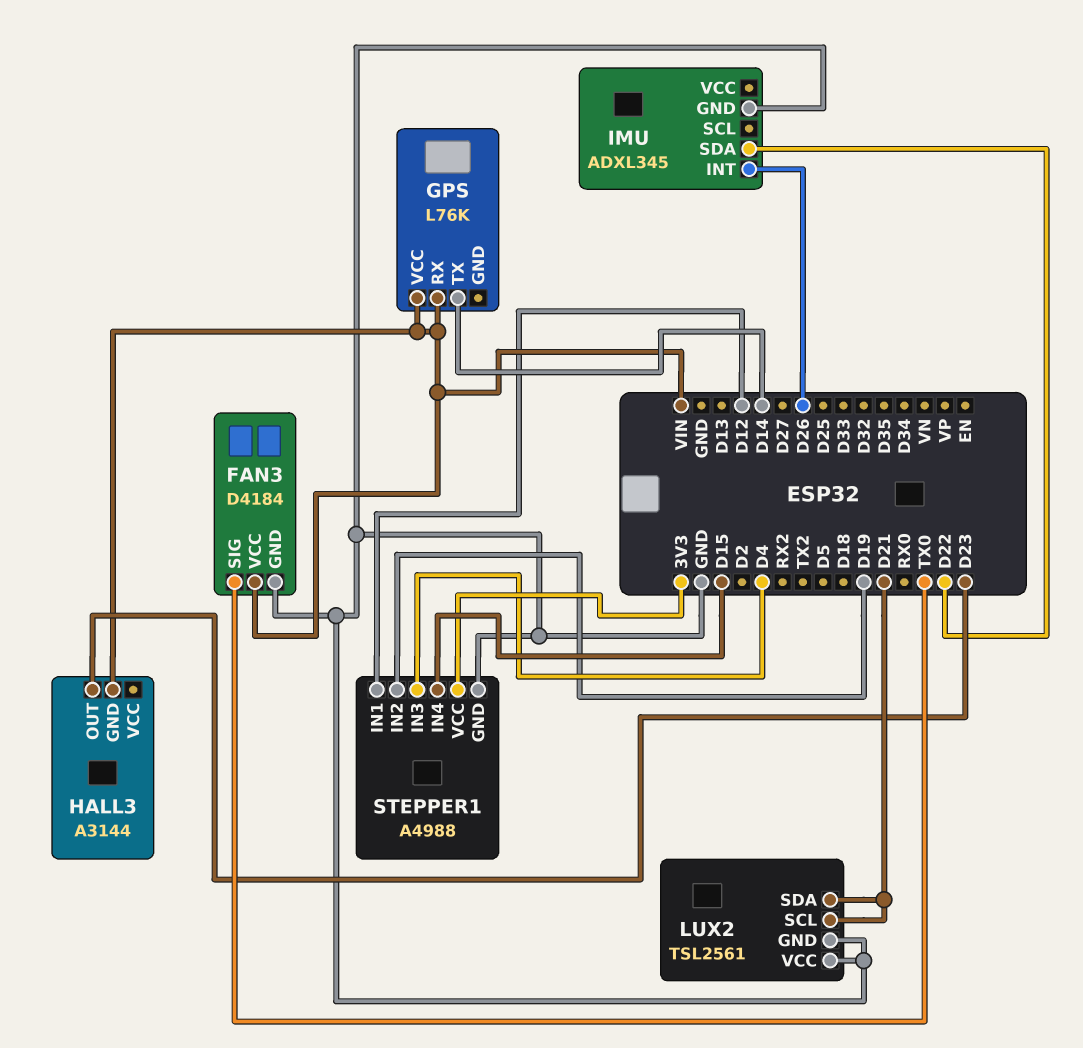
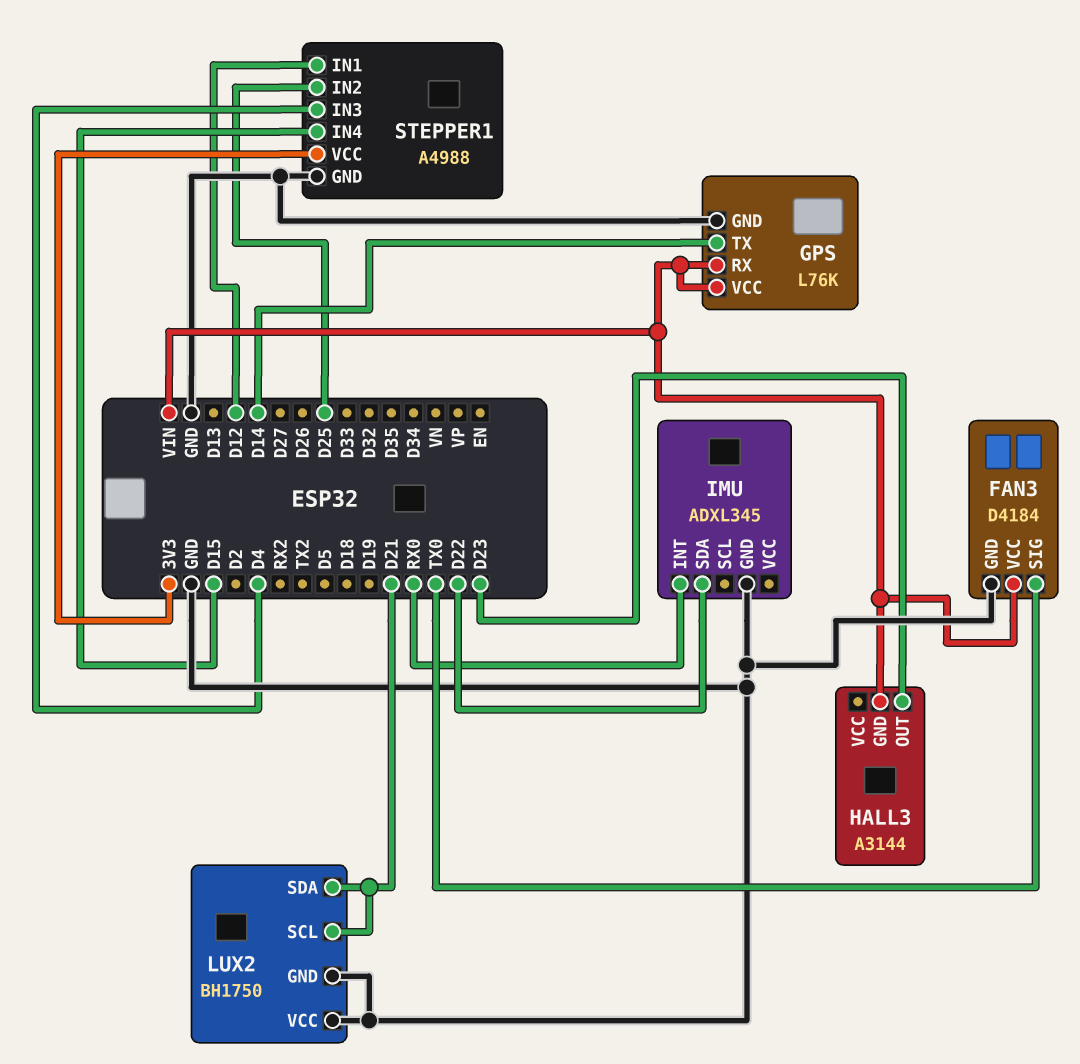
GPS pin GND: none -> GND
IMU pin INT: D26 -> RX0
LUX2: TSL2561 -> BH1750
STEPPER1 pin IN2: D19 -> D25

